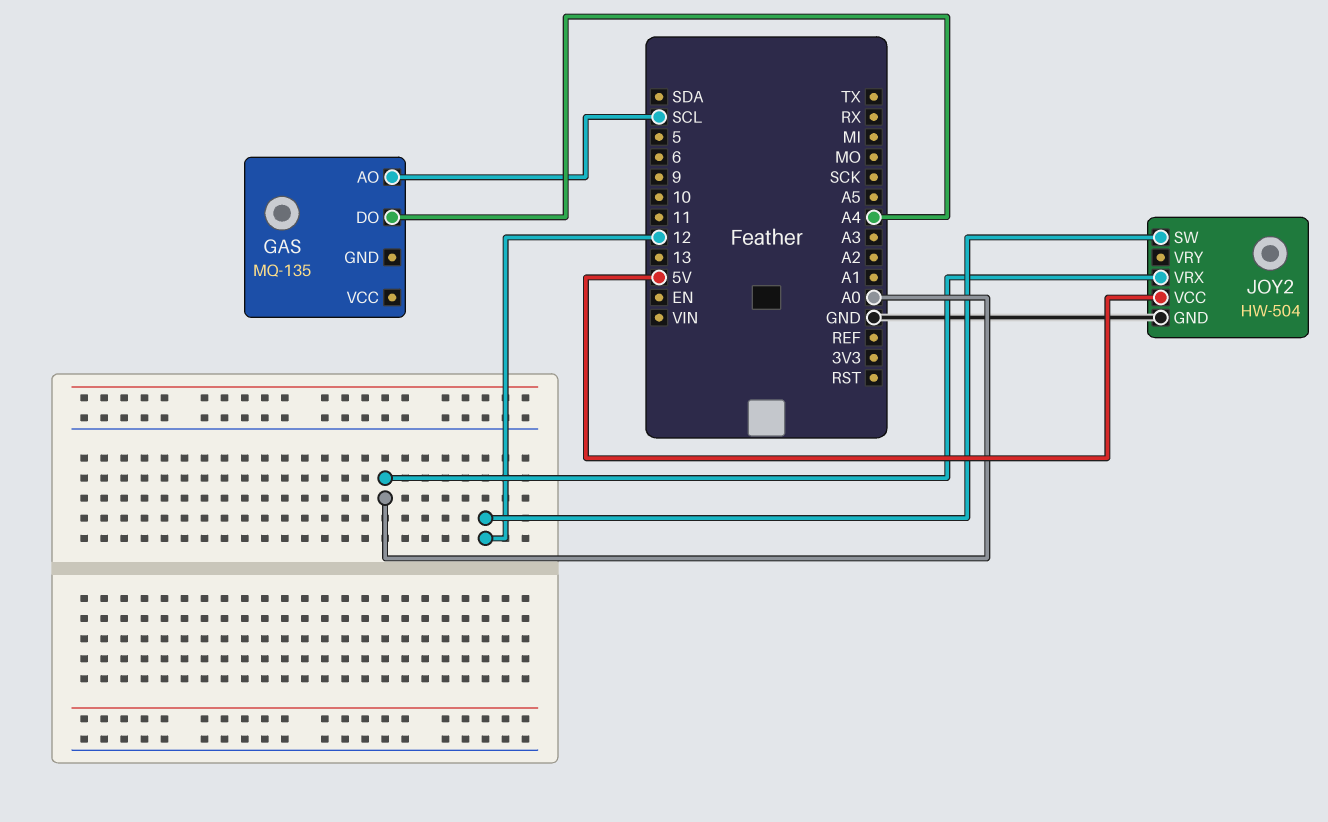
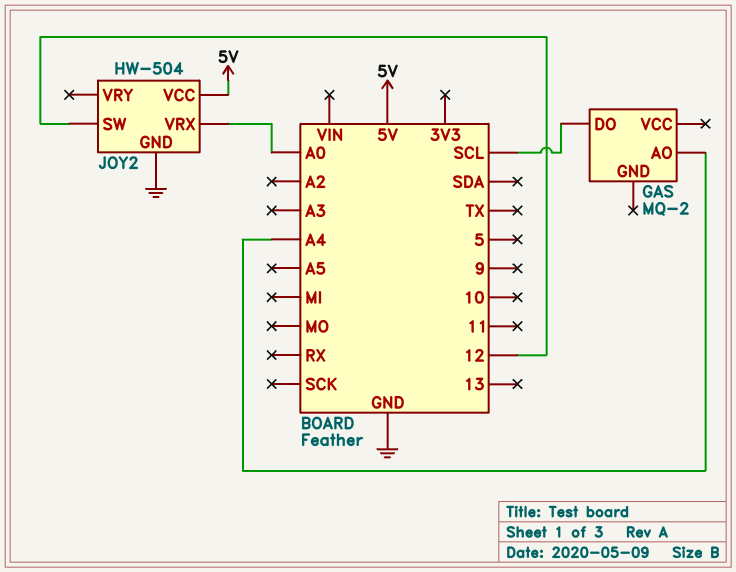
GAS: MQ-135 -> MQ-2
GAS pin AO: SCL -> A4
GAS pin DO: A4 -> SCL

